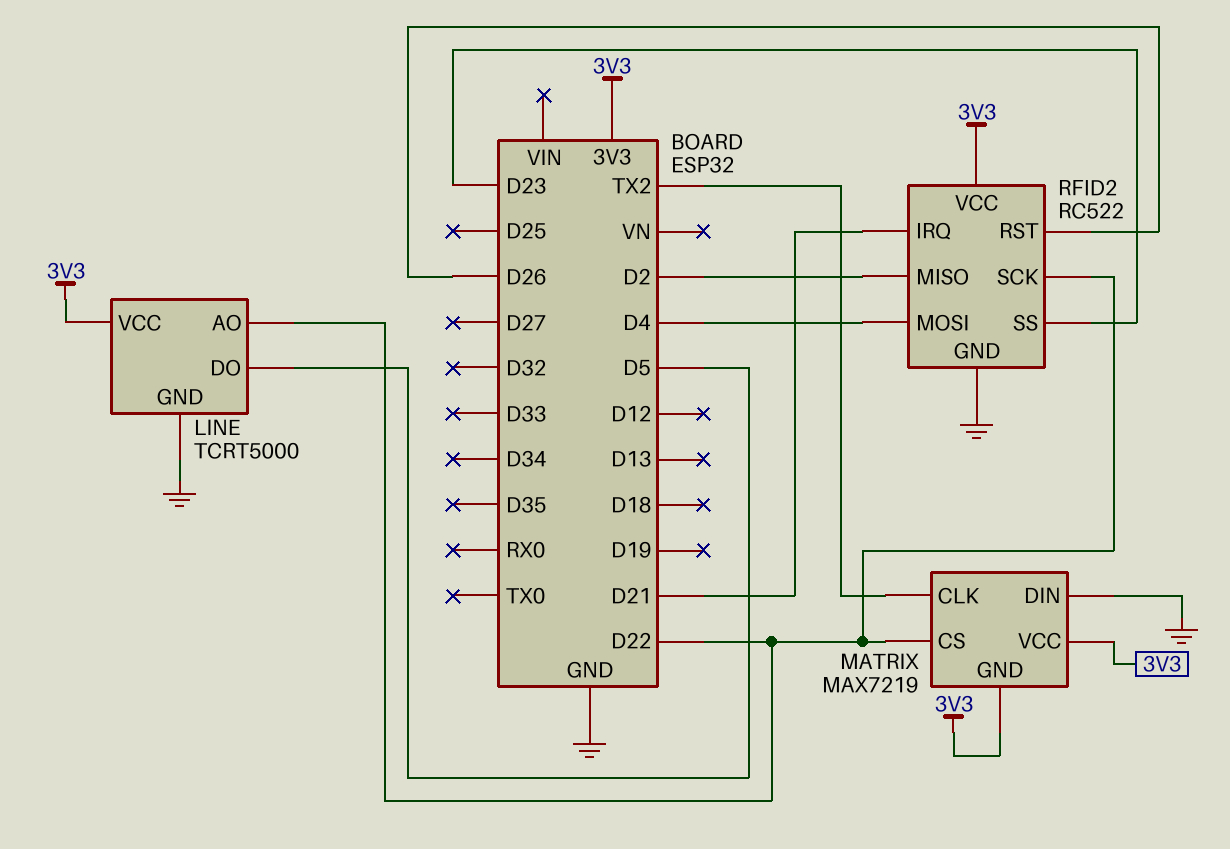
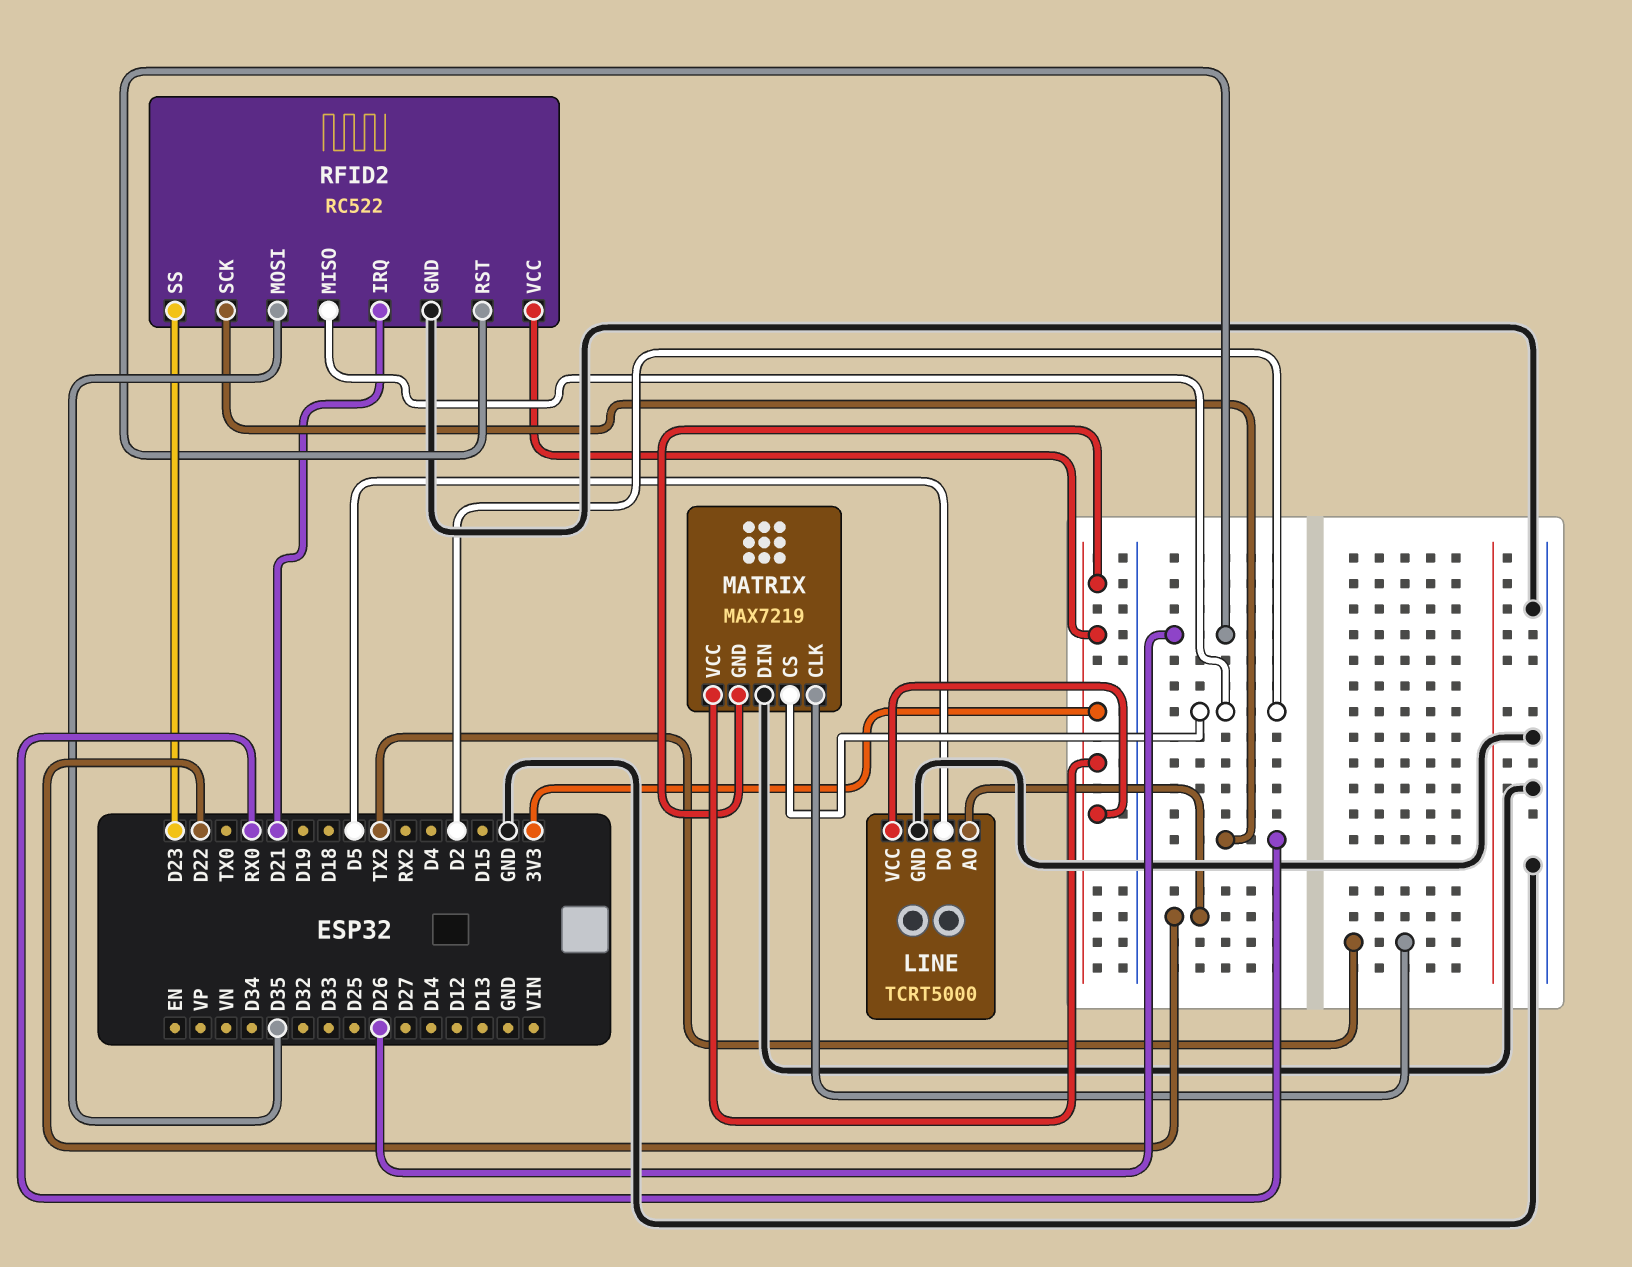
MATRIX pin CS: D22 -> D2
RFID2 pin MOSI: D4 -> D35
RFID2 pin SCK: D22 -> RX0

